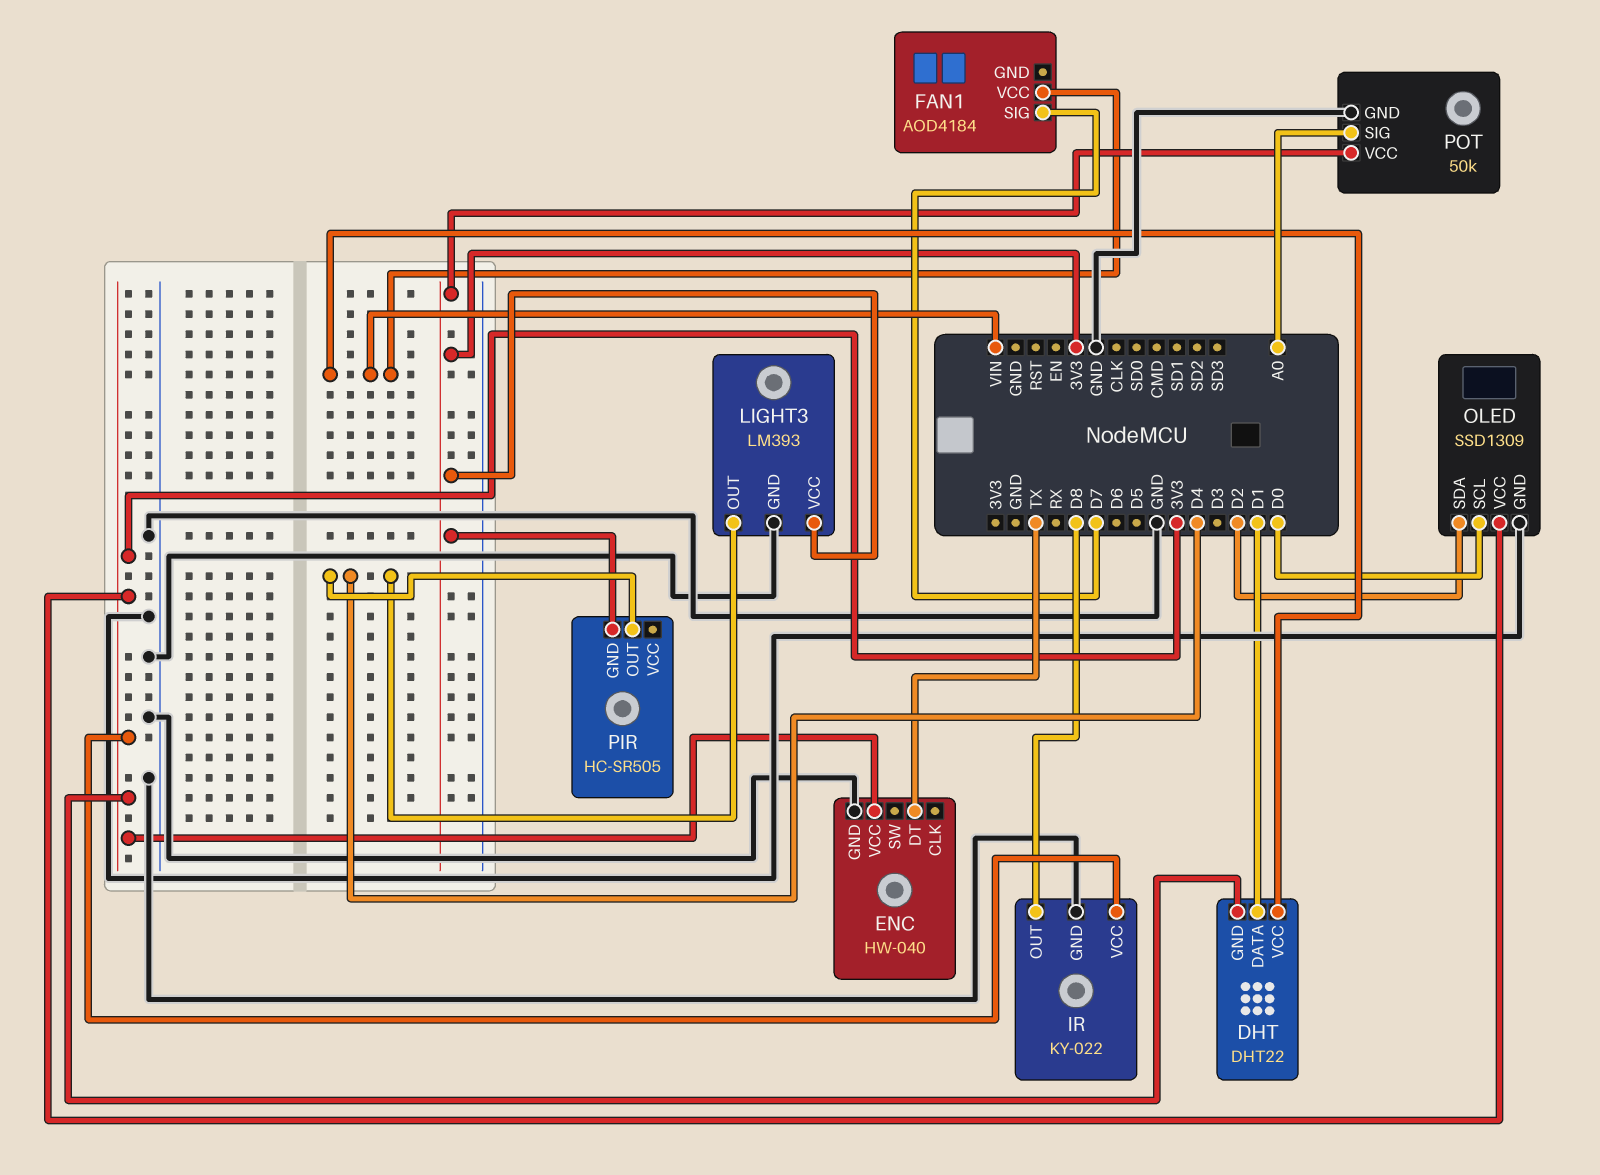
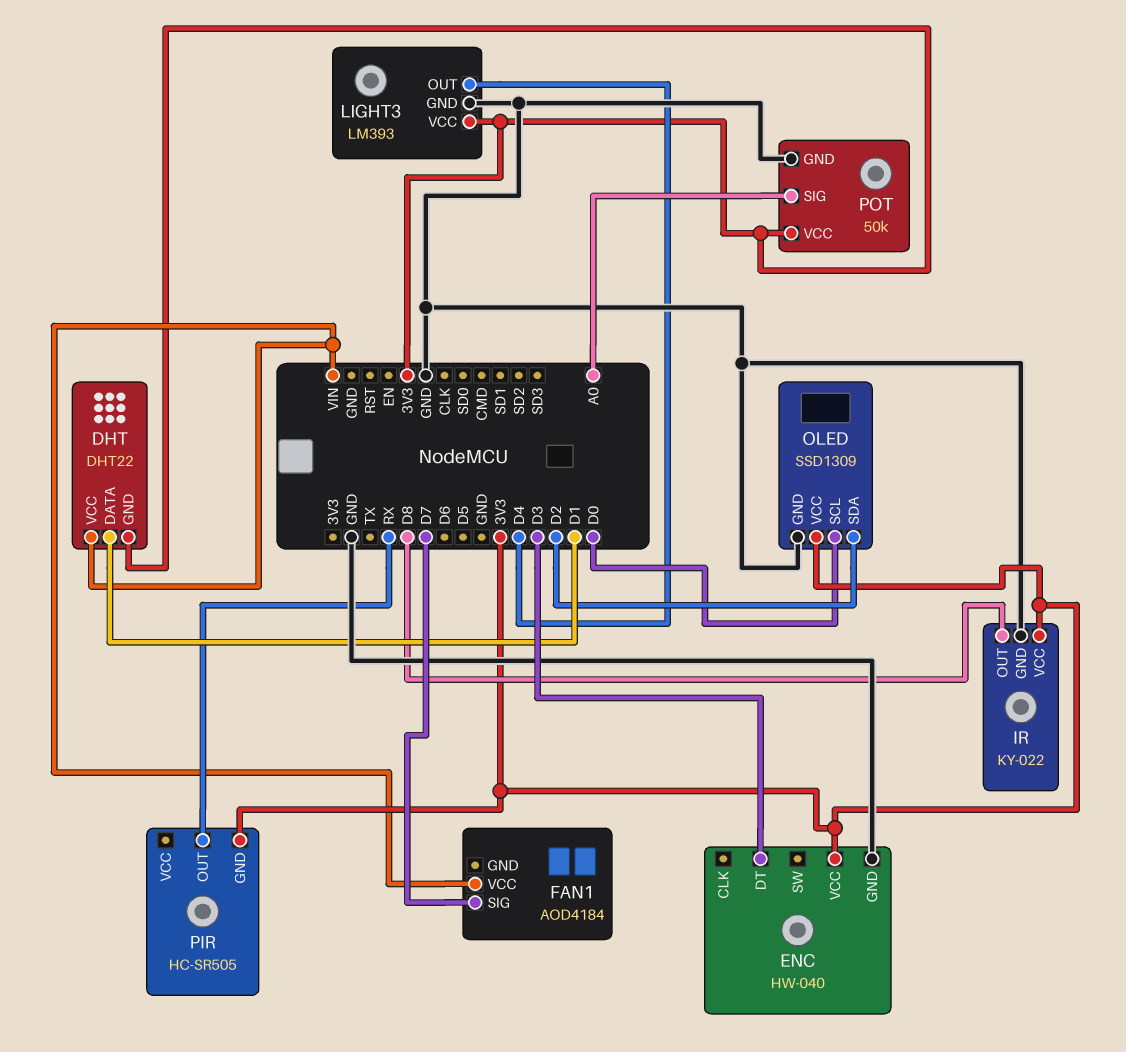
ENC pin DT: TX -> D3
PIR pin OUT: D4 -> RX

